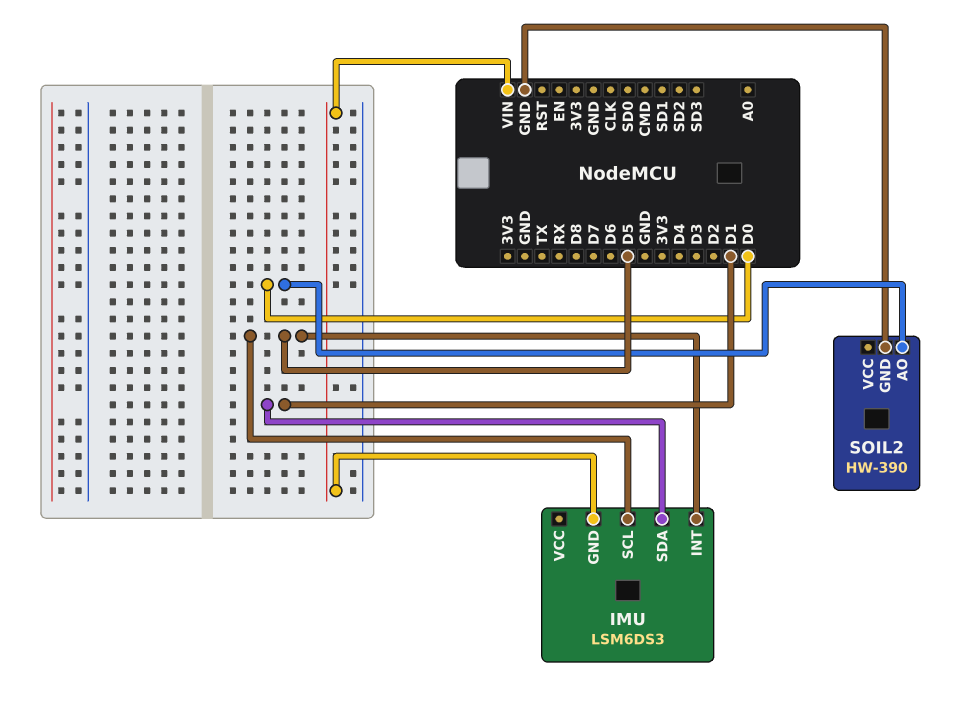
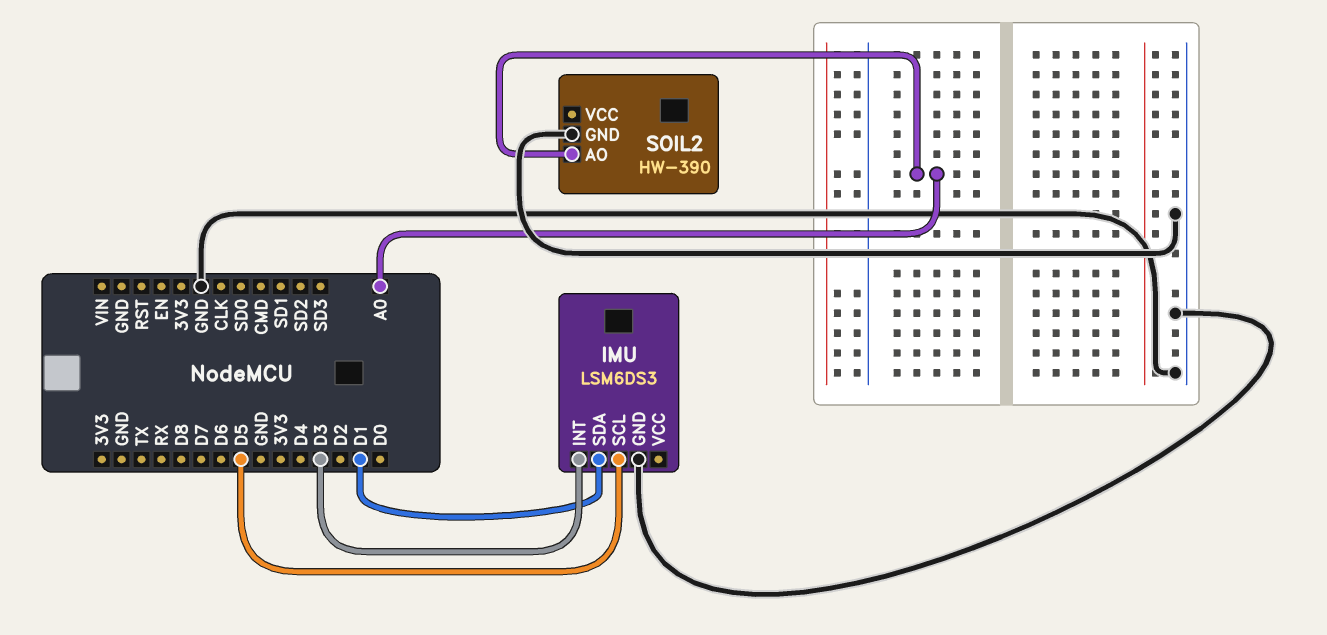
IMU pin GND: VIN -> GND
IMU pin INT: D5 -> D3
SOIL2 pin AO: D0 -> A0

